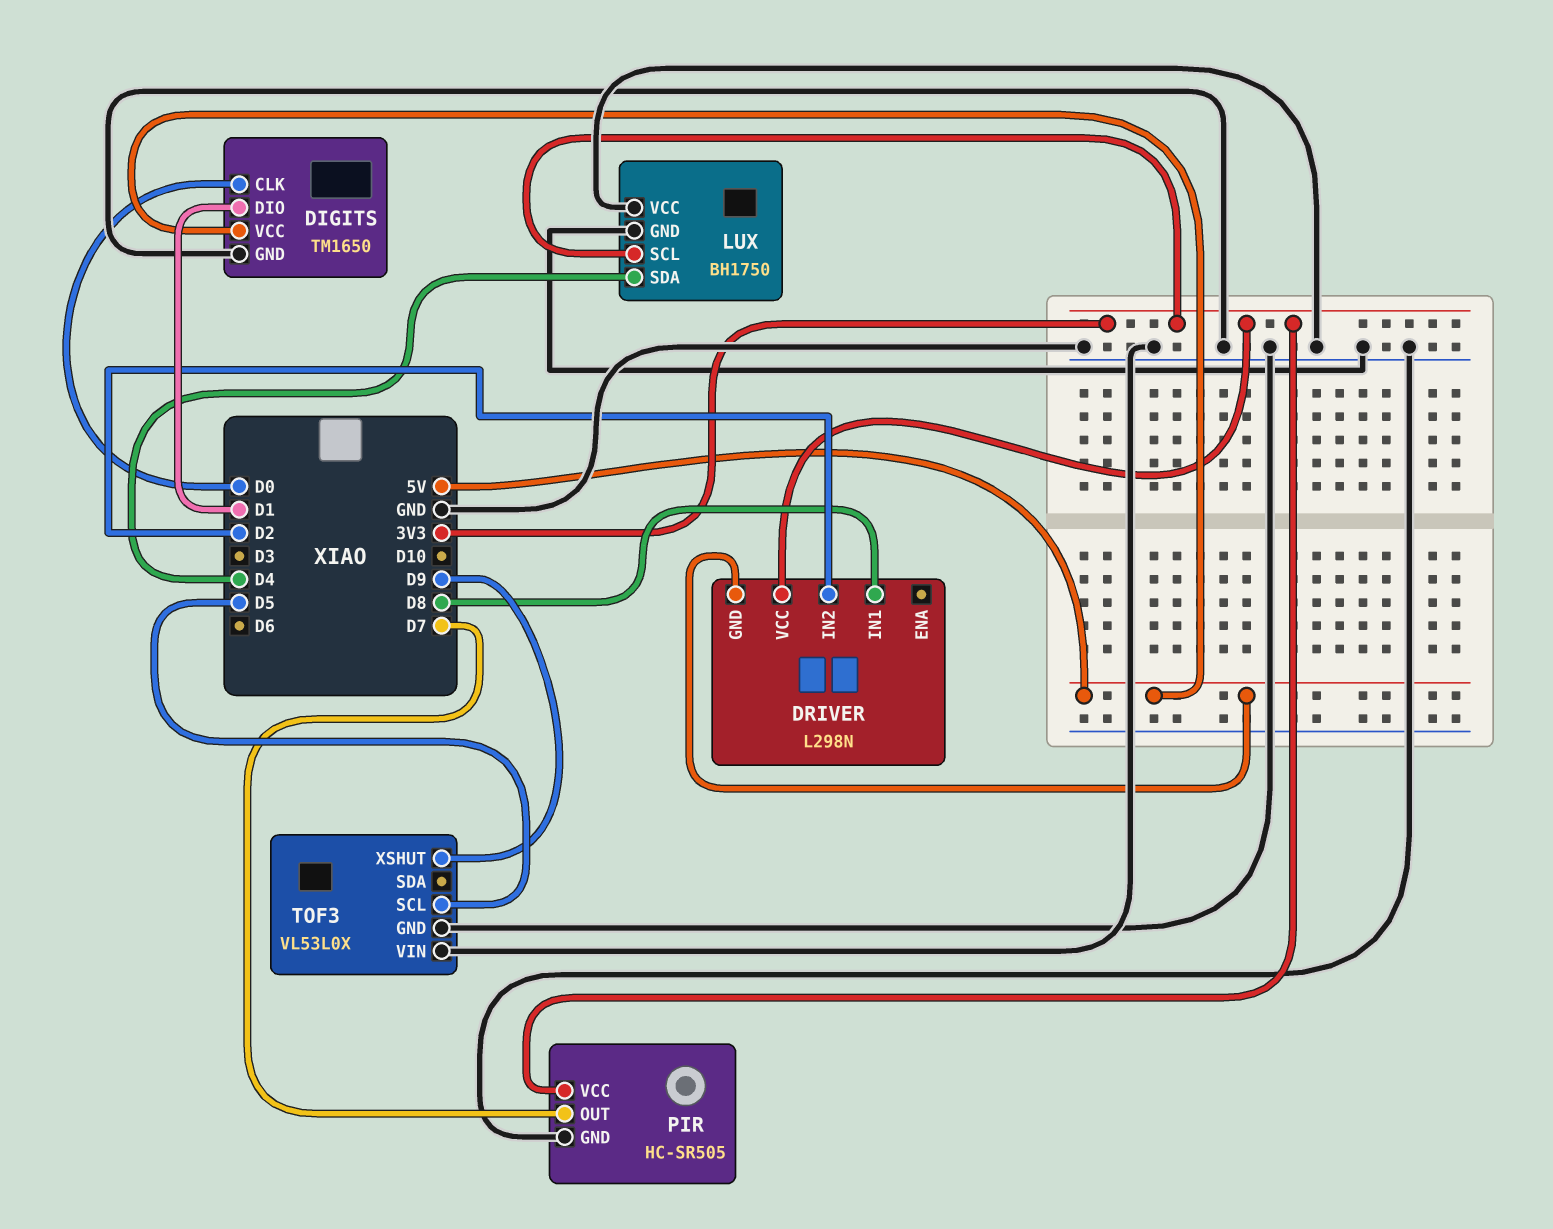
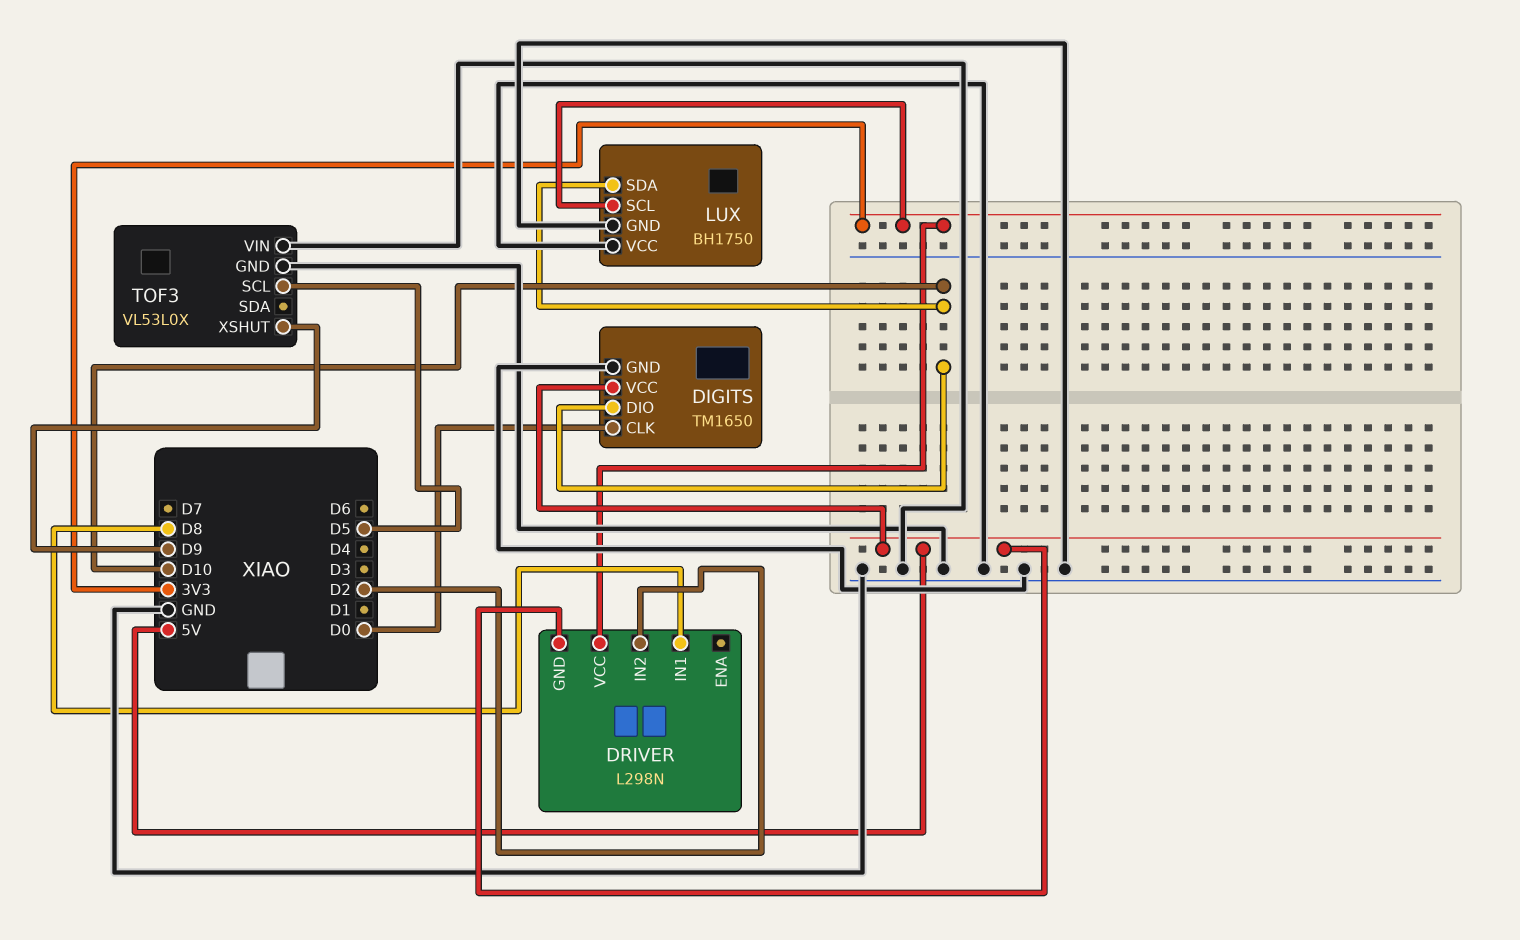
DIGITS pin DIO: D1 -> D10
LUX pin SDA: D4 -> D10
PIR: HC-SR505 -> none
PIR pin GND: GND -> none
PIR pin OUT: D7 -> none
PIR pin VCC: 3V3 -> none

